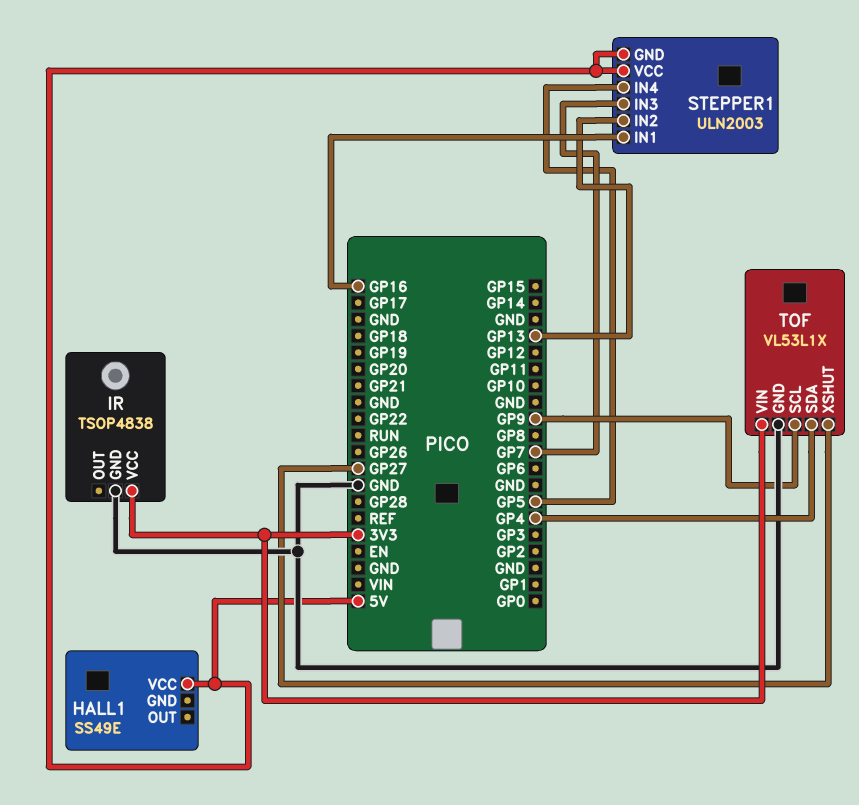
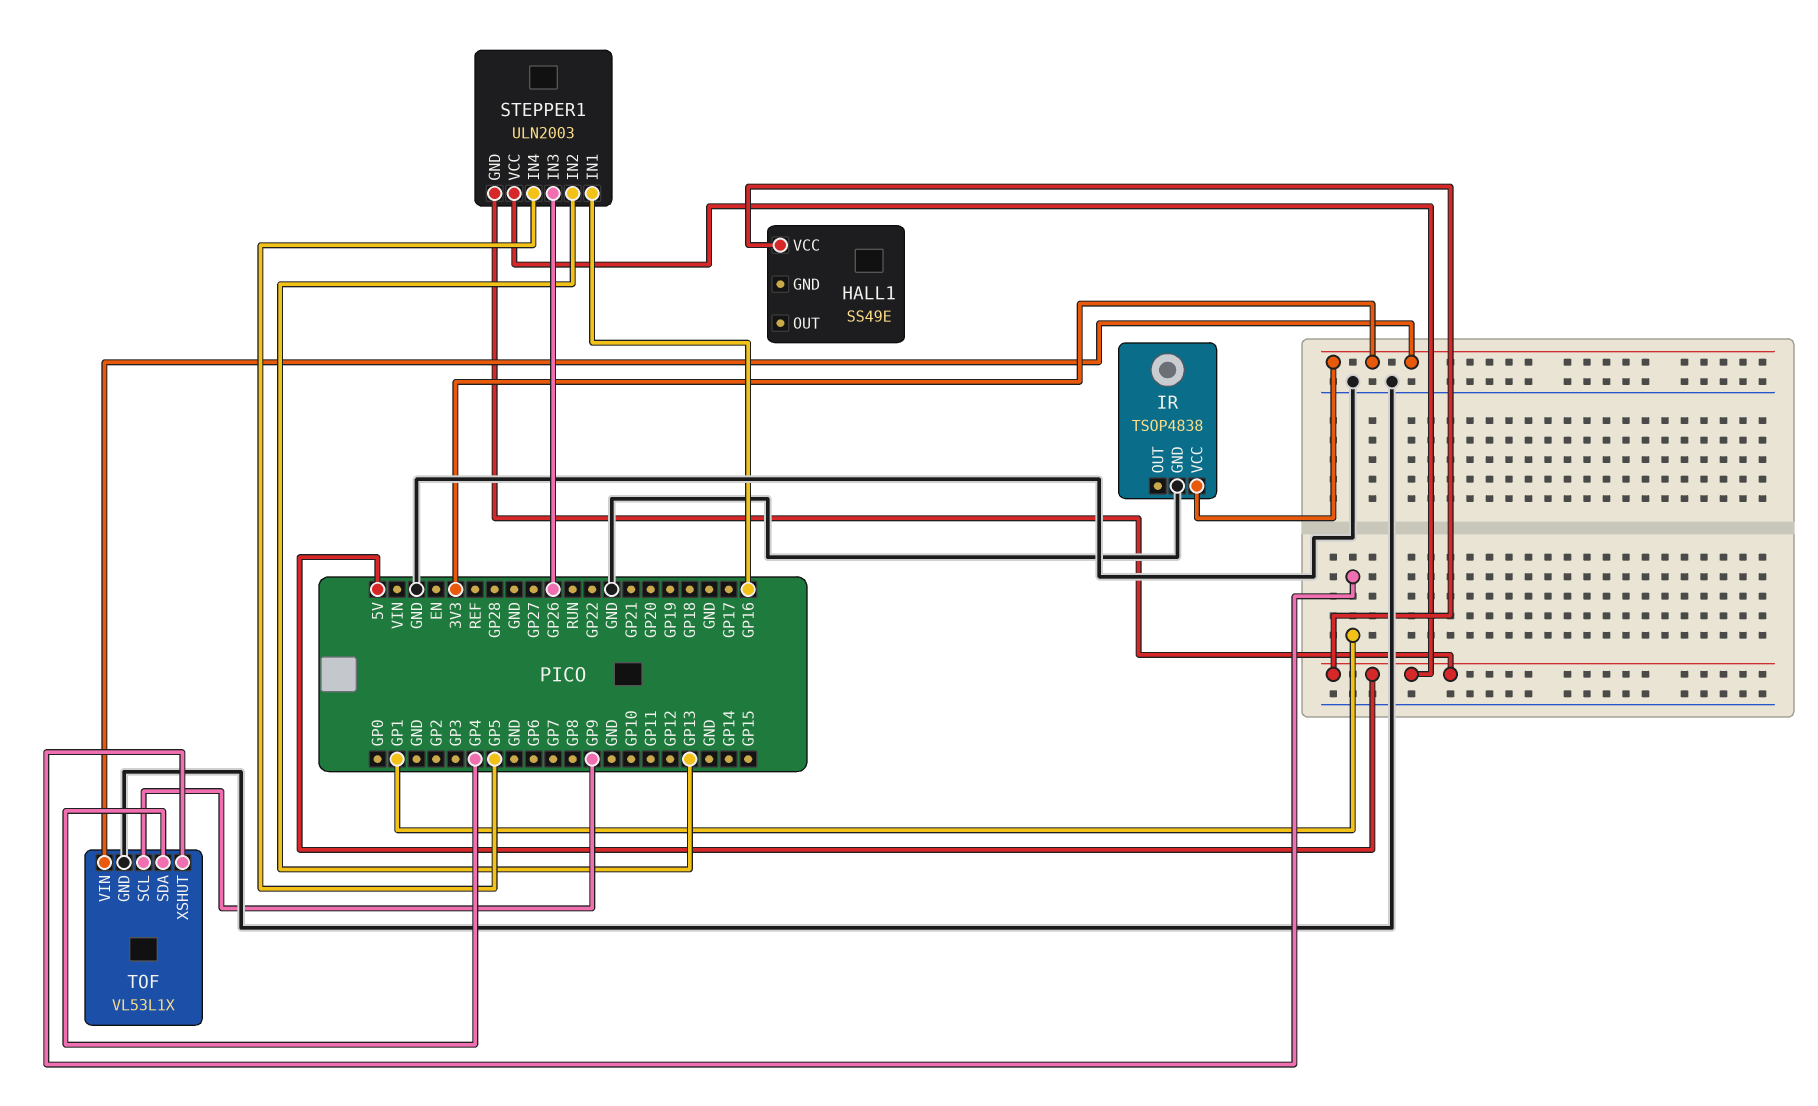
STEPPER1 pin IN3: GP7 -> GP26
TOF pin XSHUT: GP27 -> GP1

